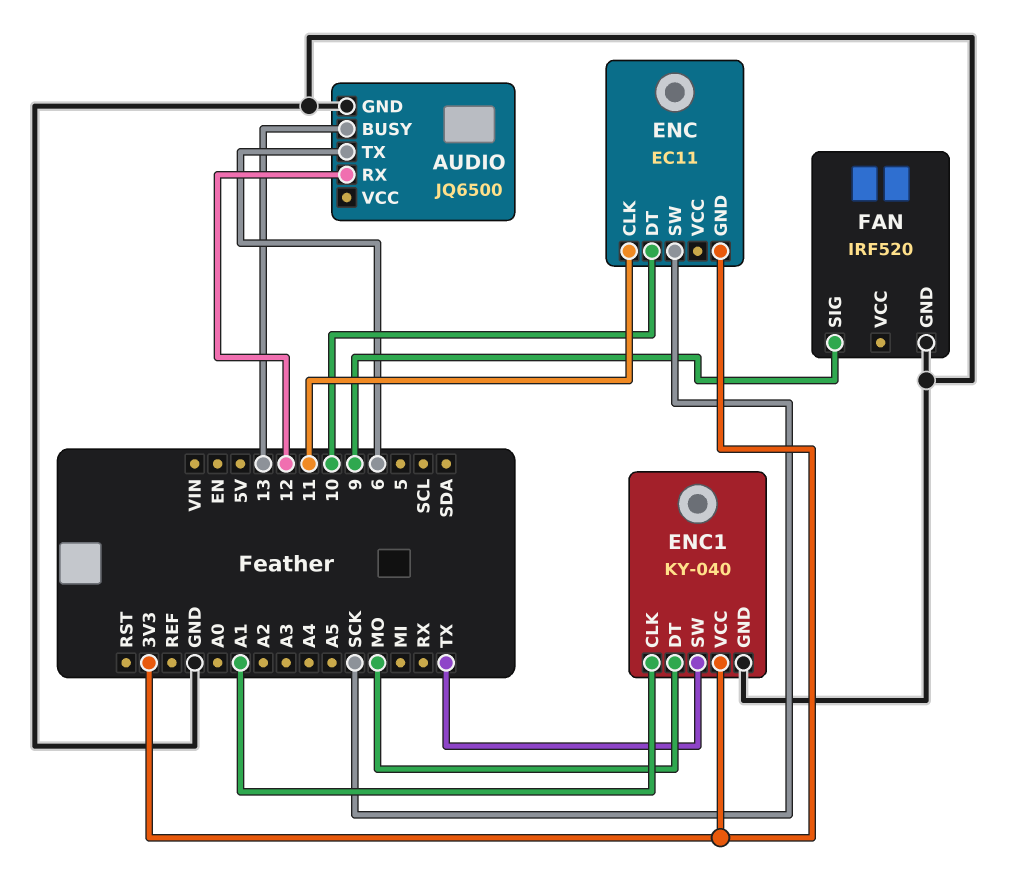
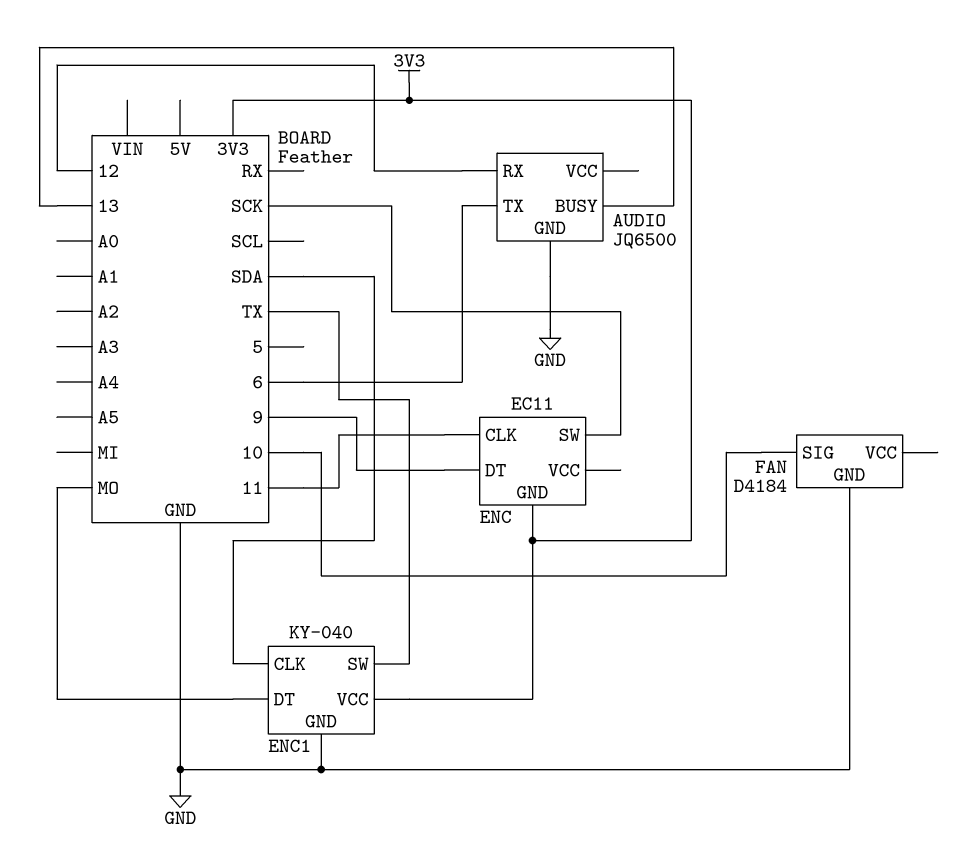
ENC pin DT: 10 -> 9
ENC1 pin CLK: A1 -> SDA
FAN: IRF520 -> D4184
FAN pin SIG: 9 -> 10

